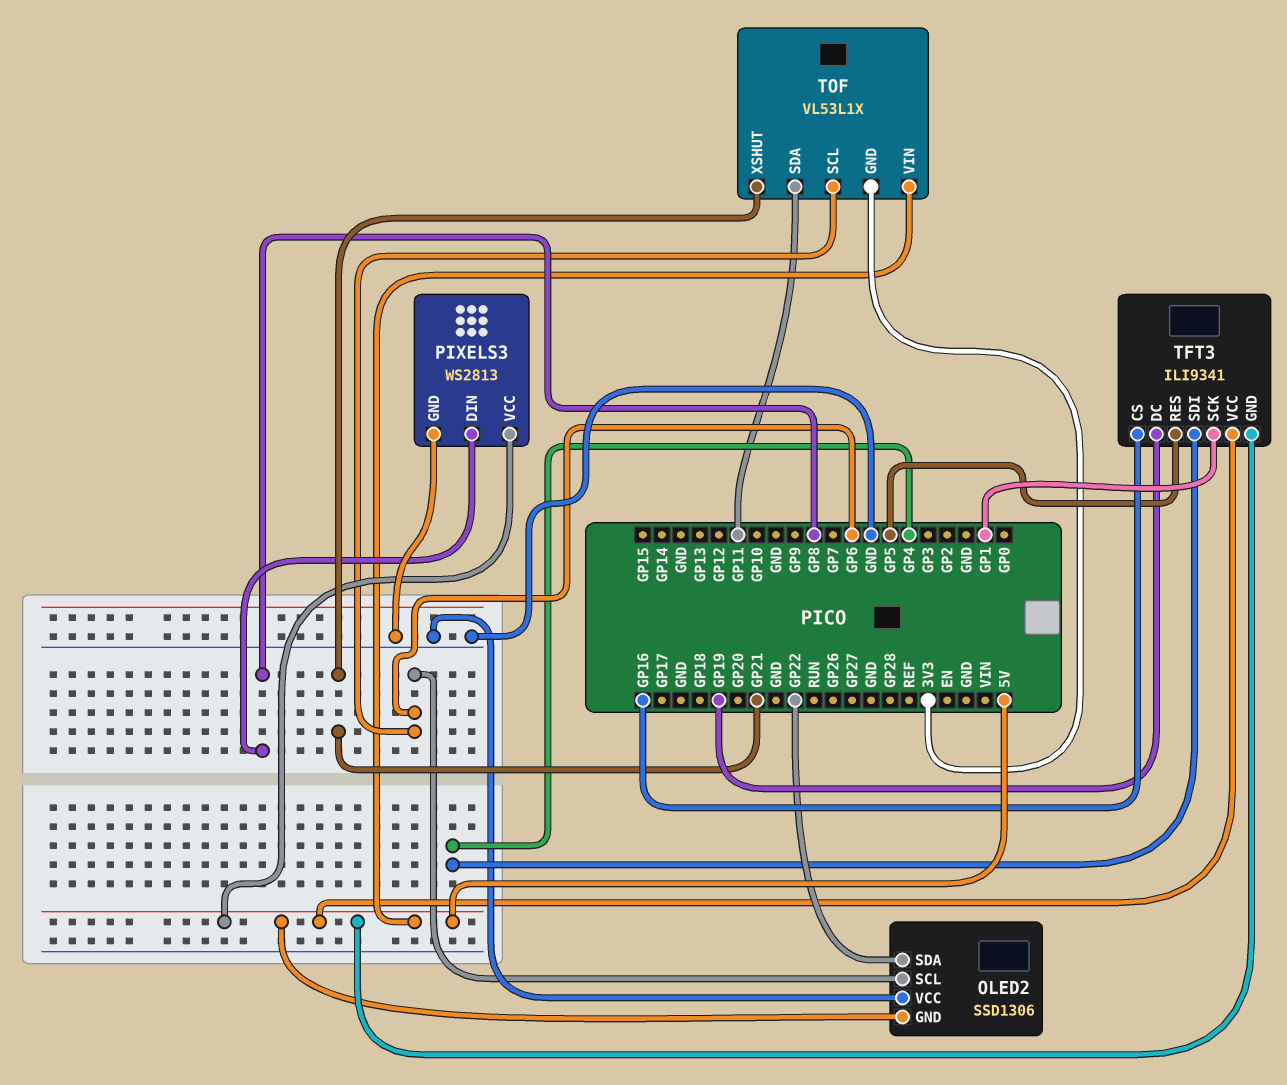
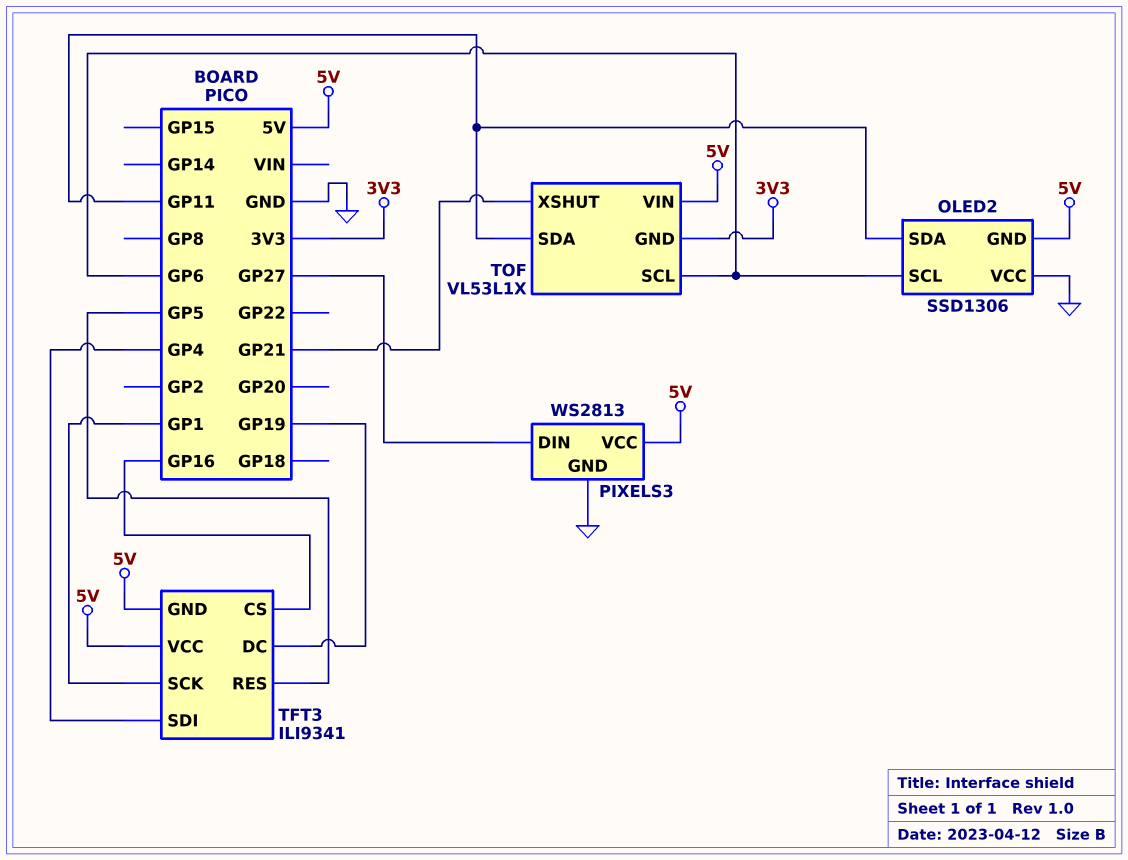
OLED2 pin SDA: GP22 -> GP11
PIXELS3 pin DIN: GP8 -> GP27

